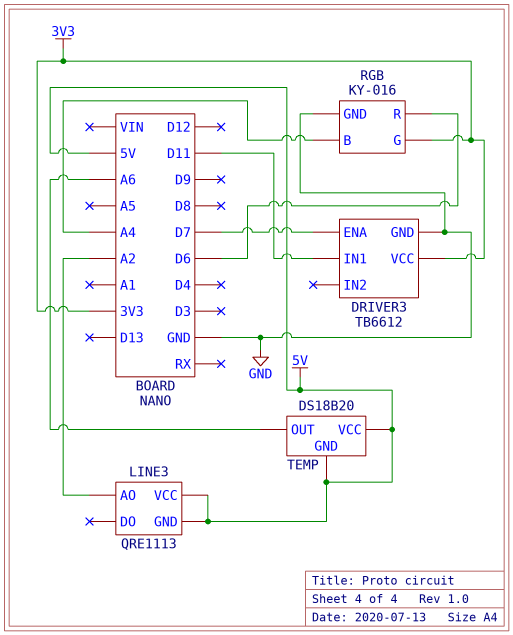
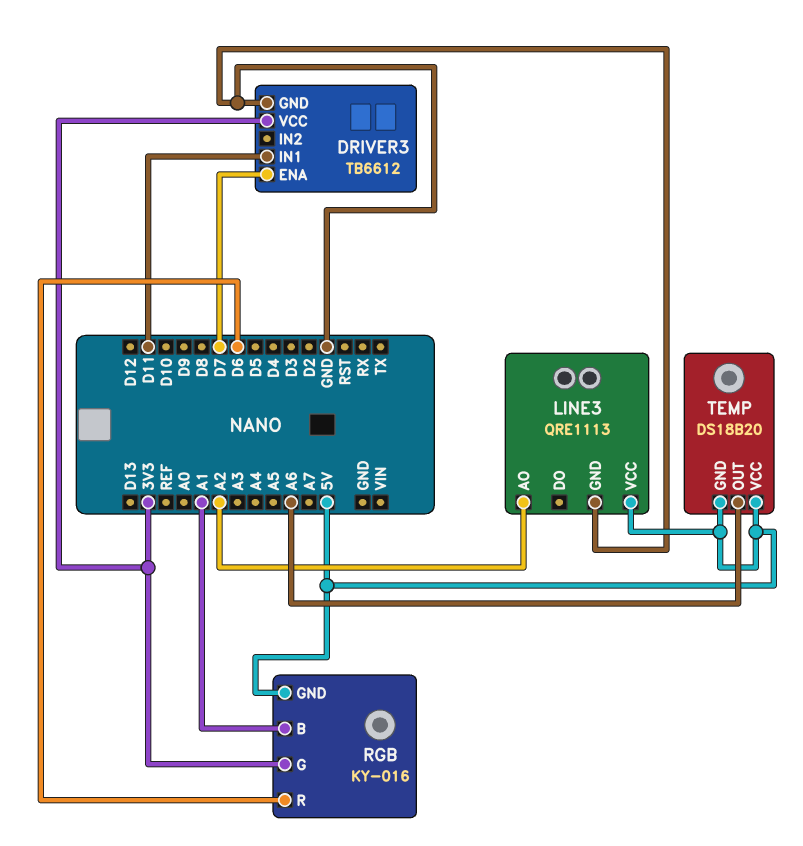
LINE3 pin GND: 5V -> GND
RGB pin B: A4 -> A1
RGB pin GND: GND -> 5V

